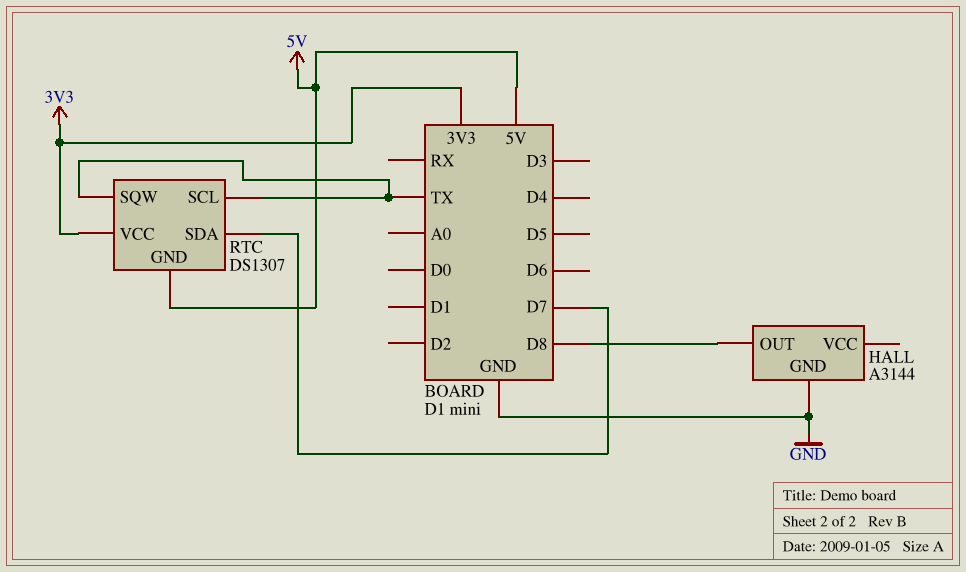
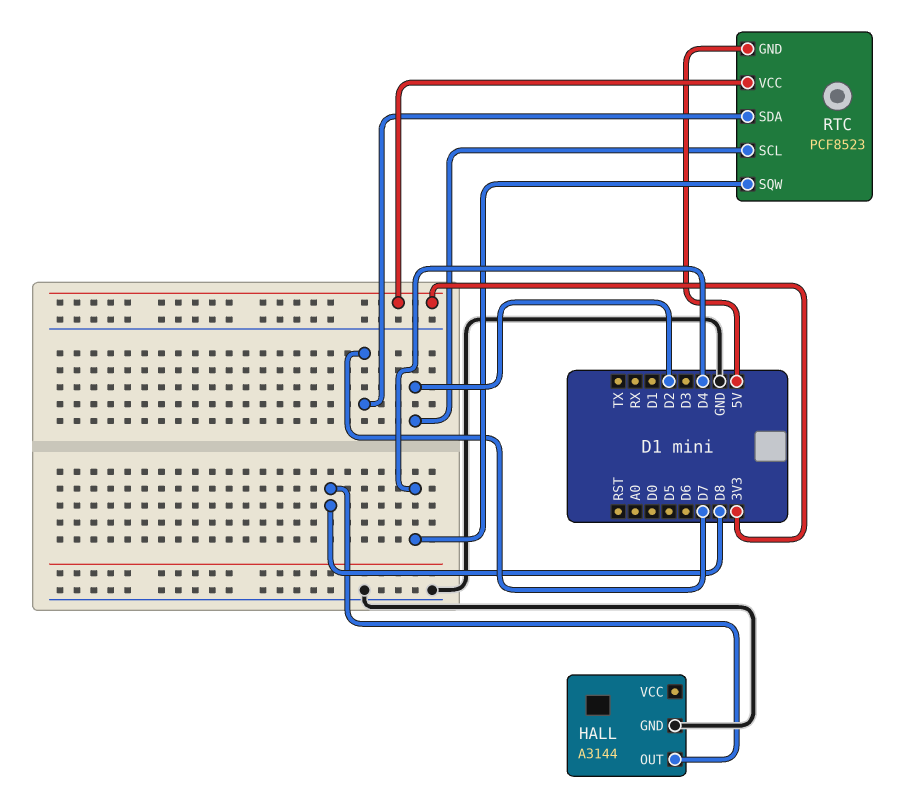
RTC: DS1307 -> PCF8523
RTC pin SCL: TX -> D2
RTC pin SQW: TX -> D4

